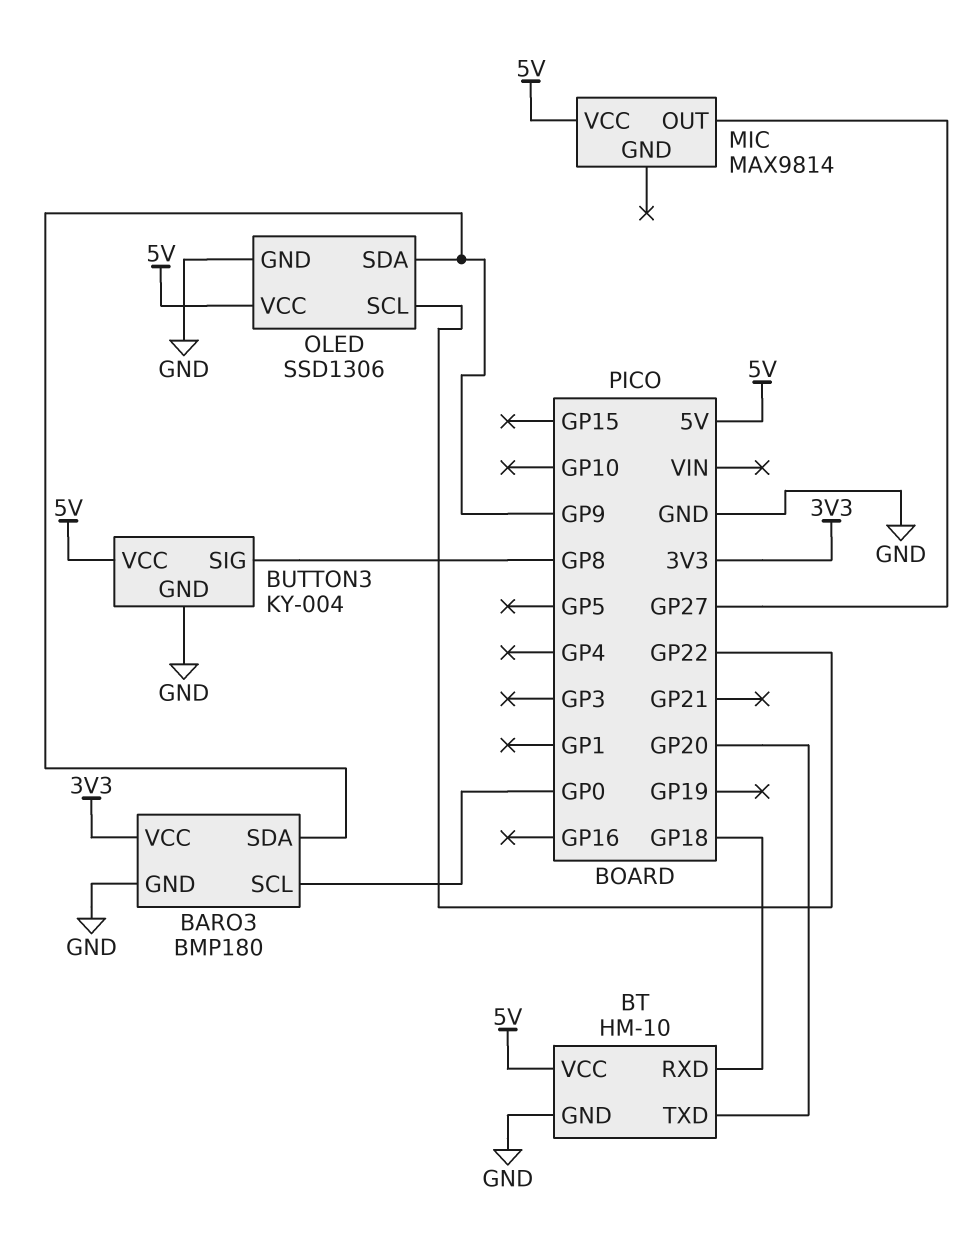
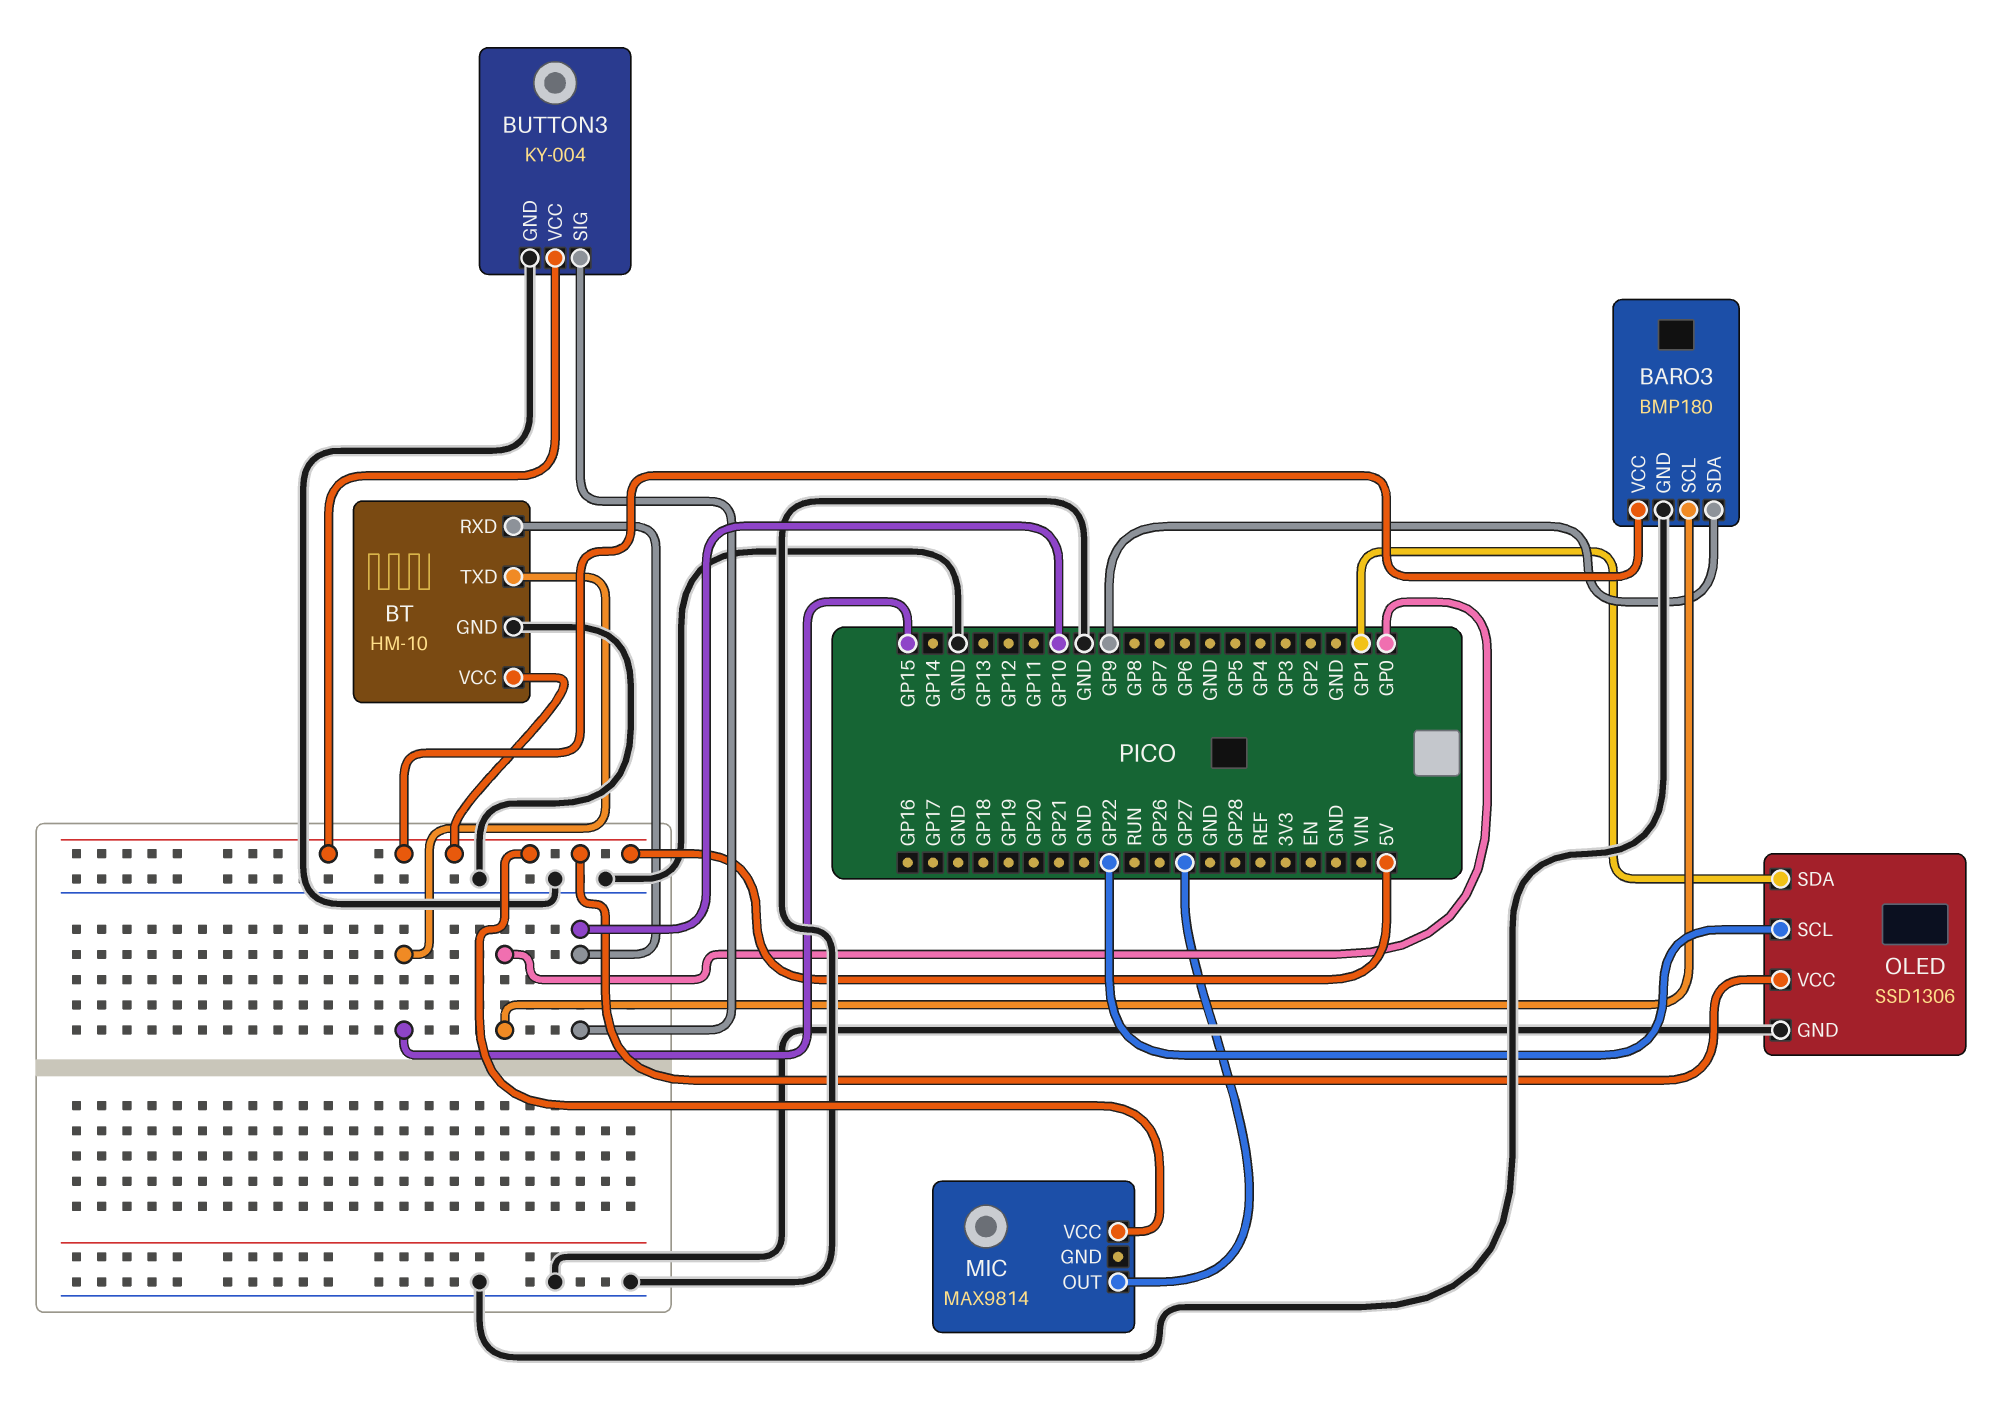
BARO3 pin VCC: 3V3 -> 5V
BT pin RXD: GP18 -> GP10
BT pin TXD: GP20 -> GP15
BUTTON3 pin SIG: GP8 -> GP10
OLED pin SDA: GP9 -> GP1

